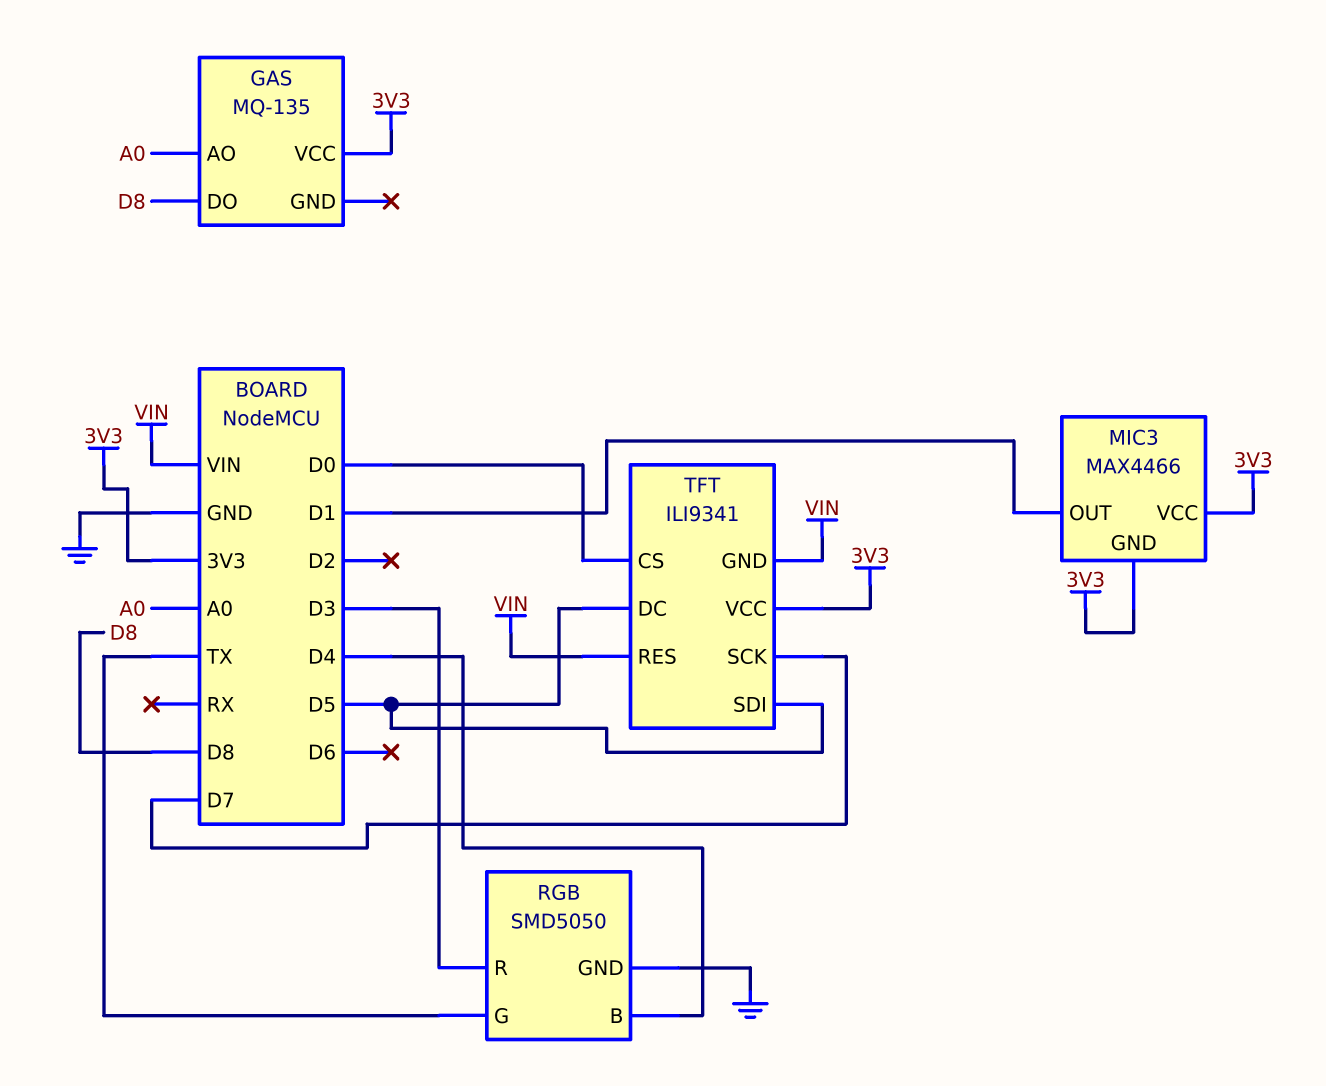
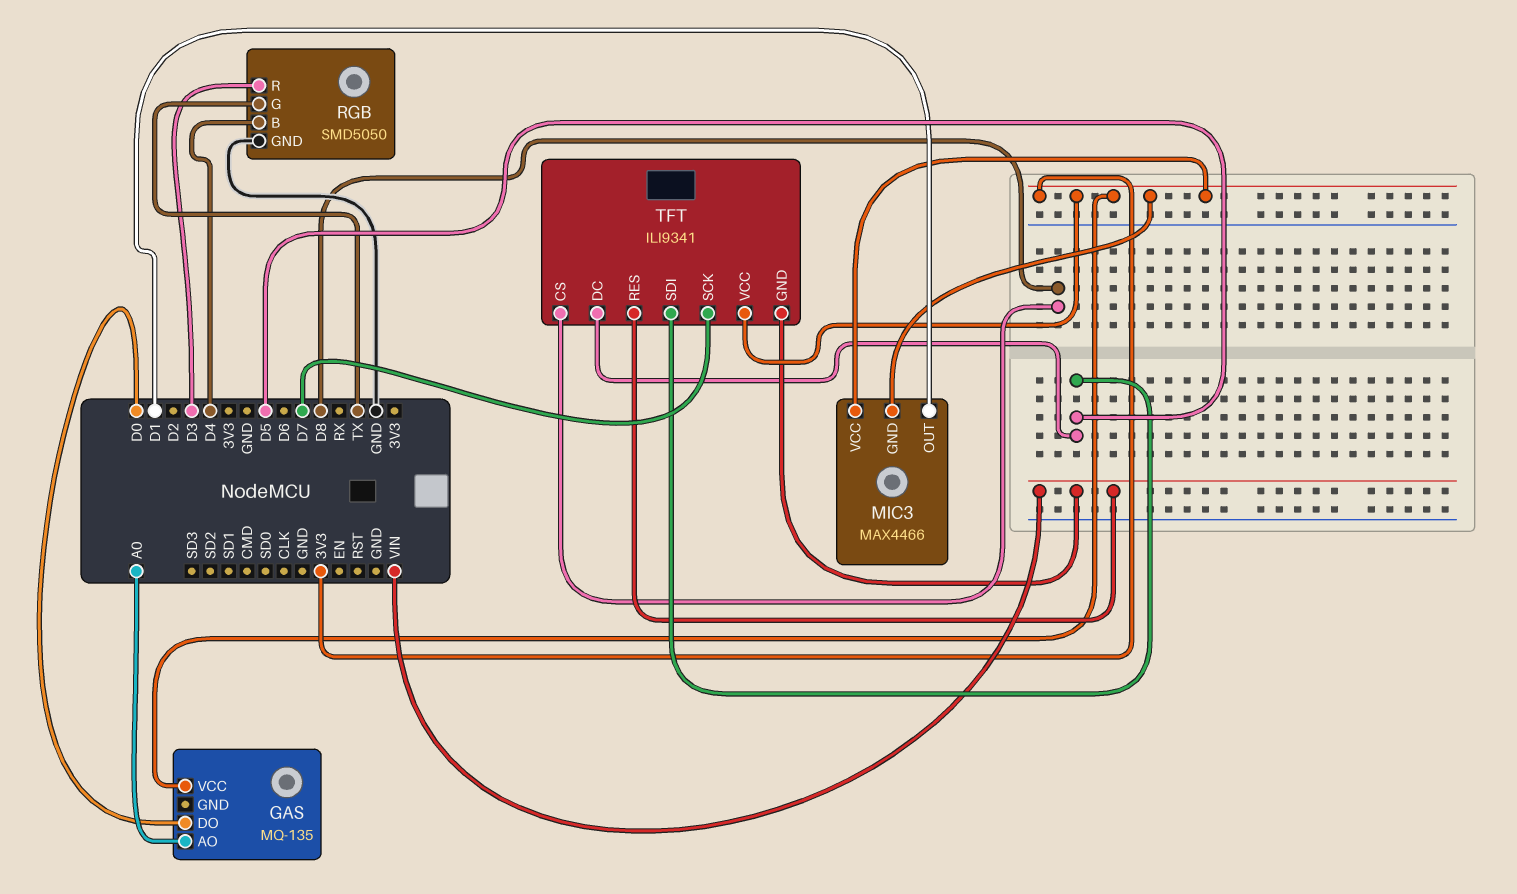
GAS pin DO: D8 -> D0
TFT pin CS: D0 -> D8

